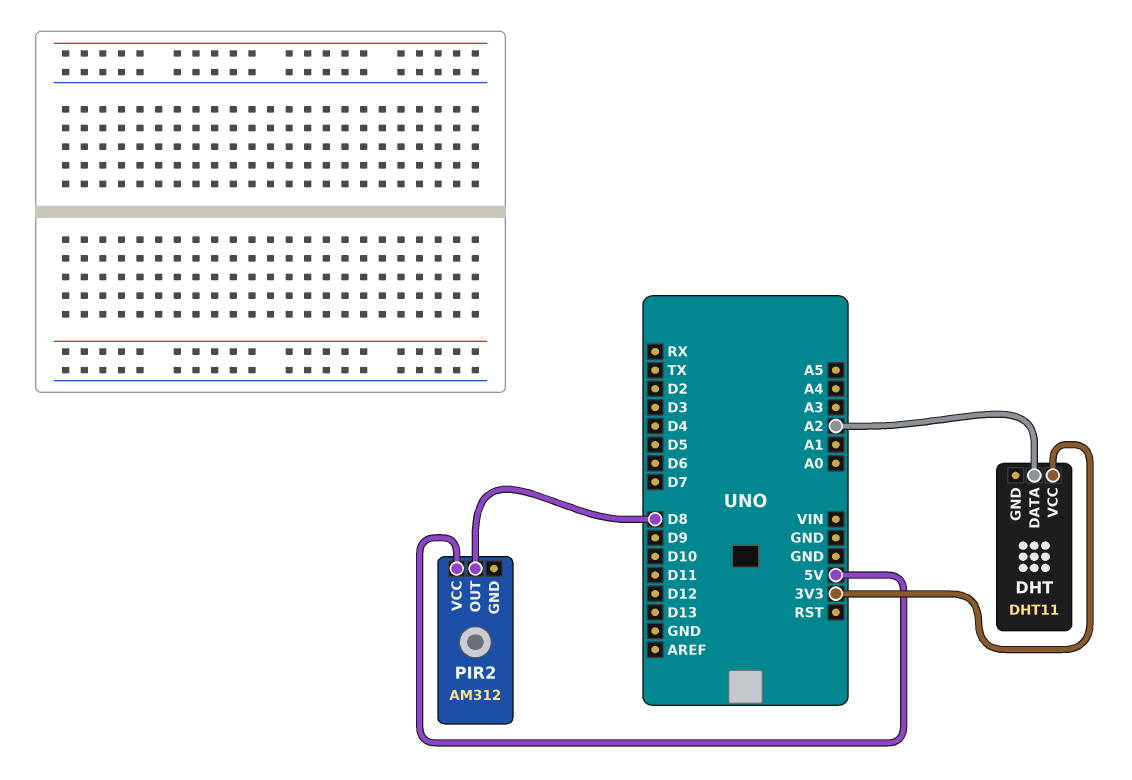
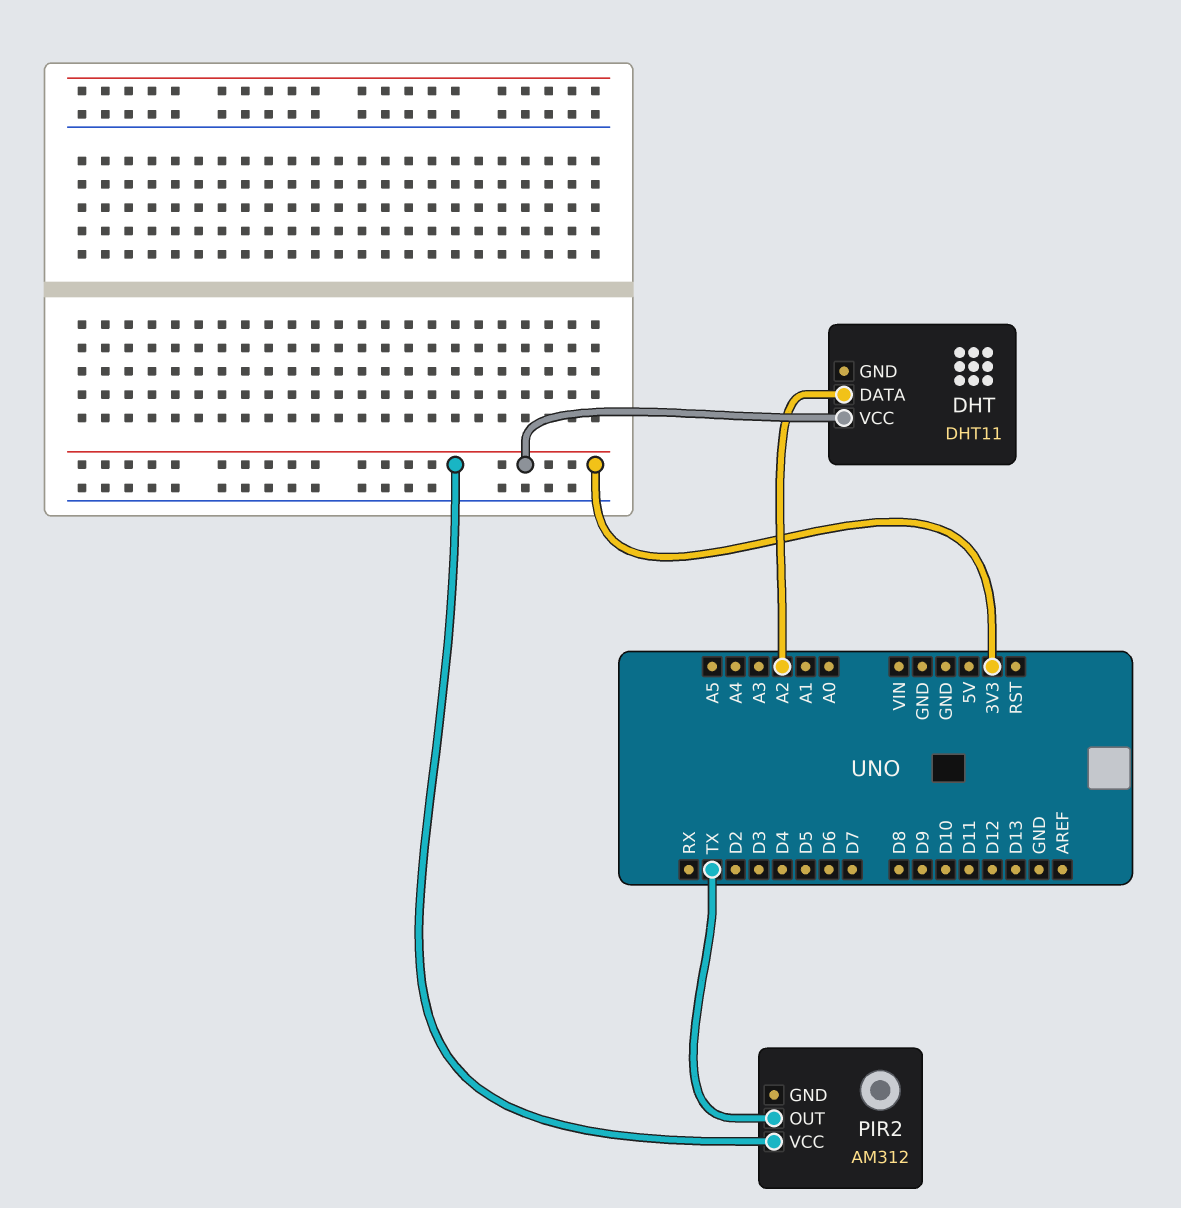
PIR2 pin OUT: D8 -> TX
PIR2 pin VCC: 5V -> 3V3

